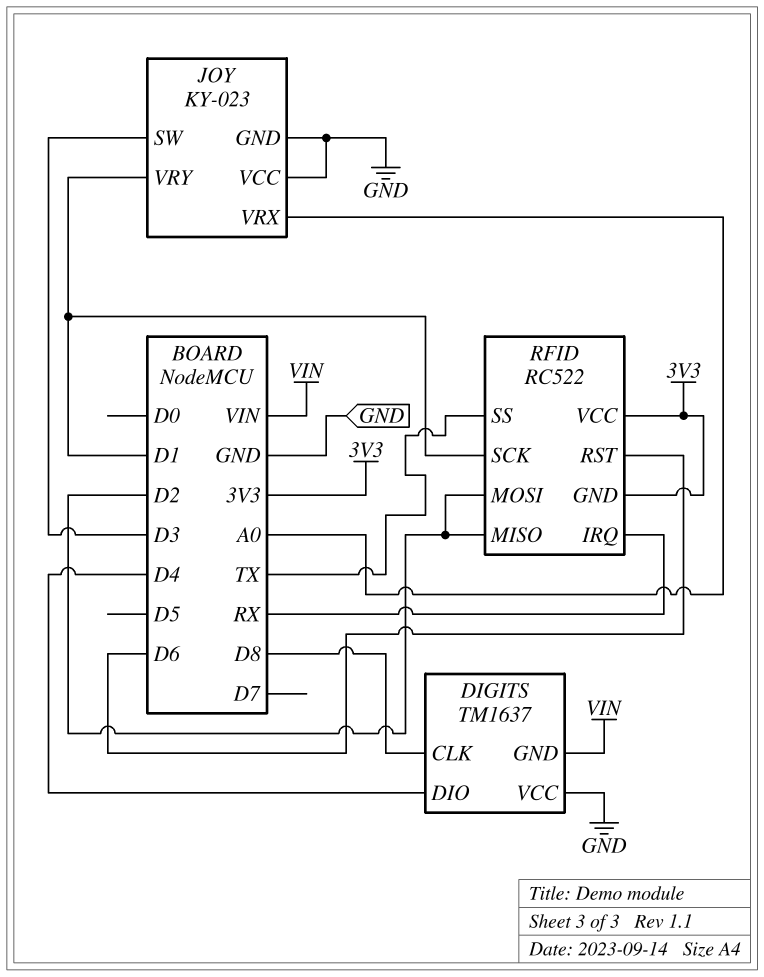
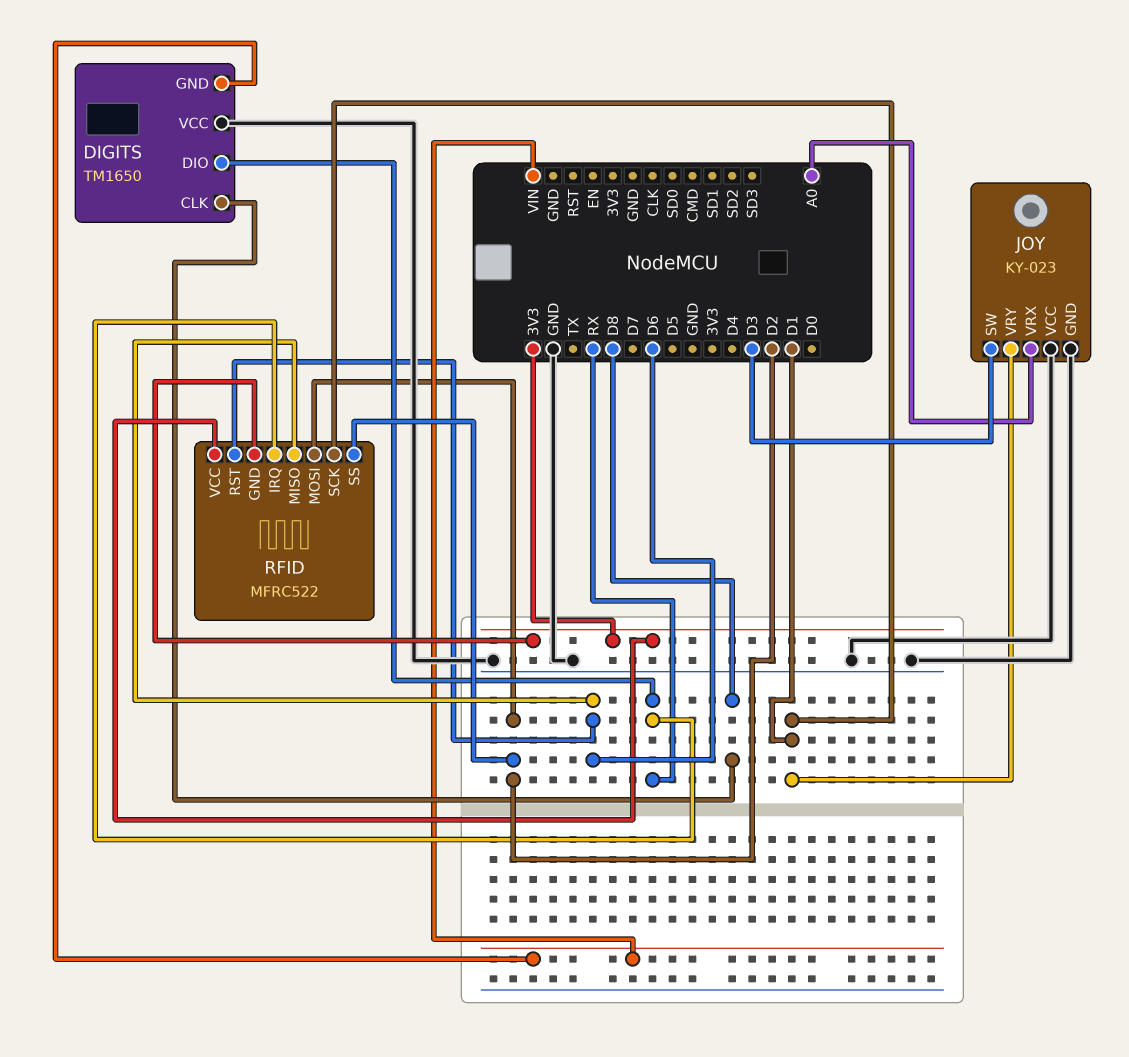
DIGITS: TM1637 -> TM1650
DIGITS pin DIO: D4 -> RX
RFID: RC522 -> MFRC522
RFID pin MISO: D2 -> D6
RFID pin SS: TX -> D2

